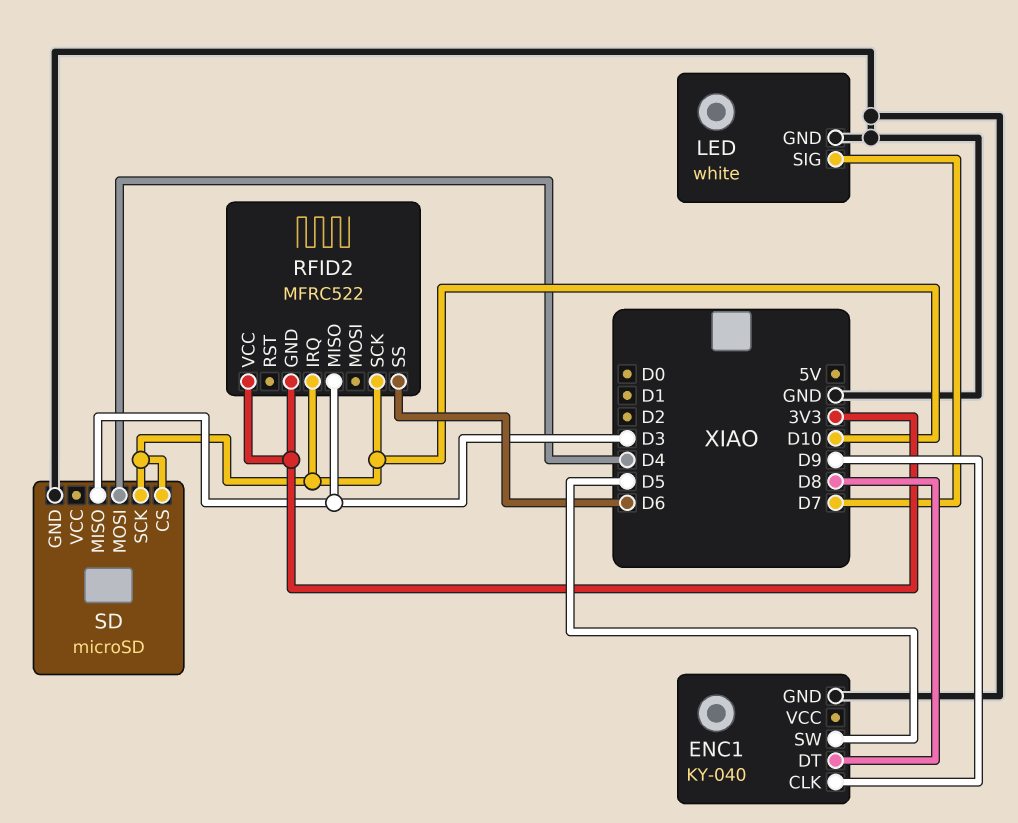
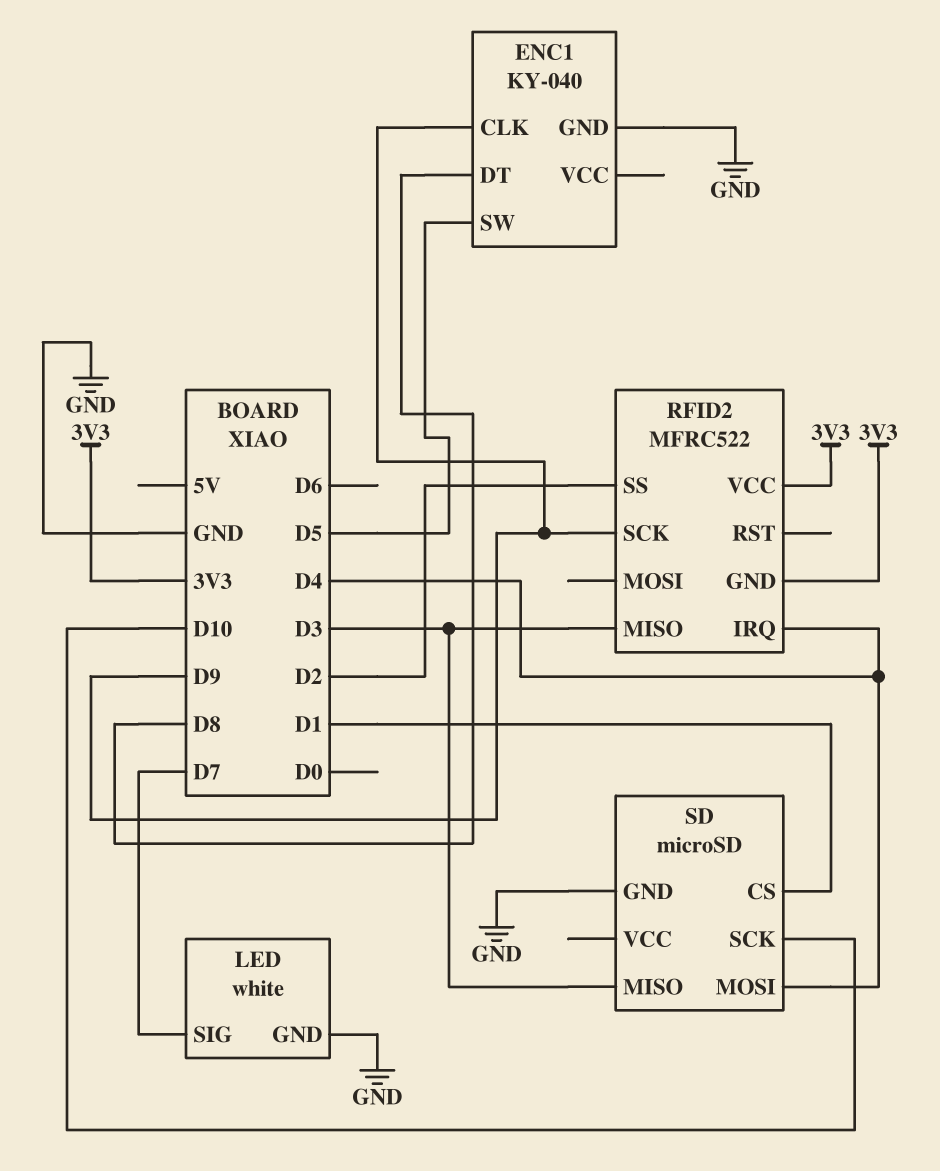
RFID2 pin IRQ: D10 -> D4
RFID2 pin SCK: D10 -> D9
RFID2 pin SS: D6 -> D2
SD pin CS: D10 -> D1

